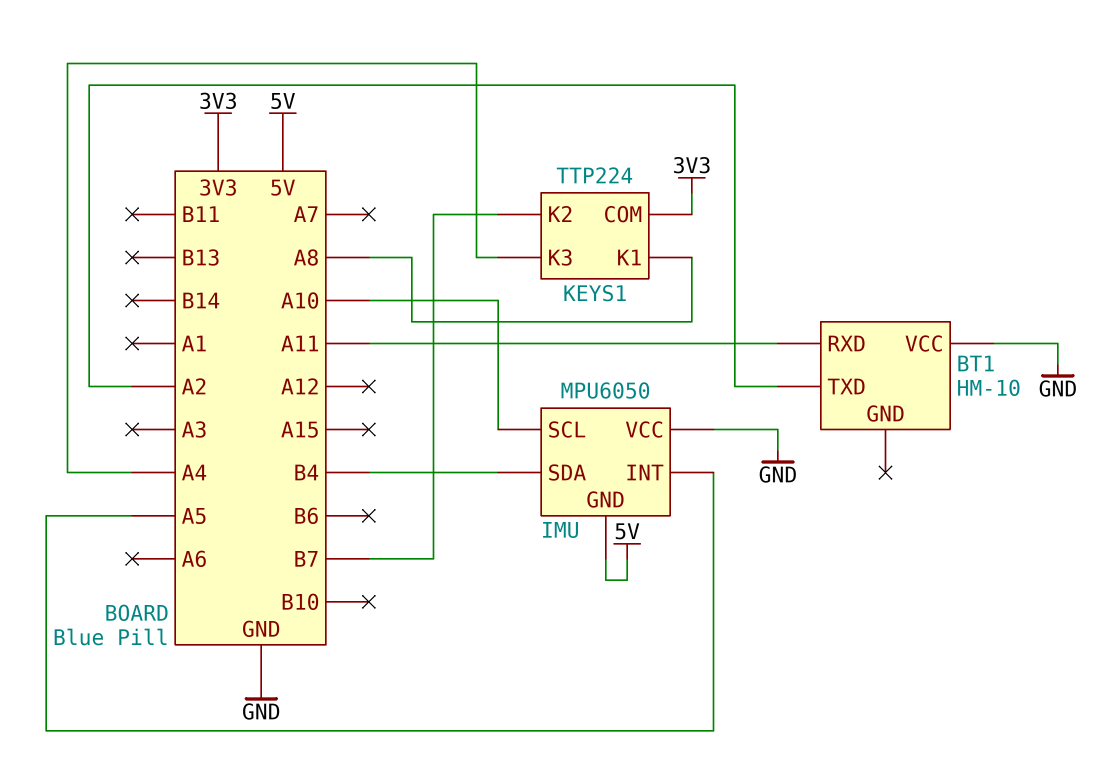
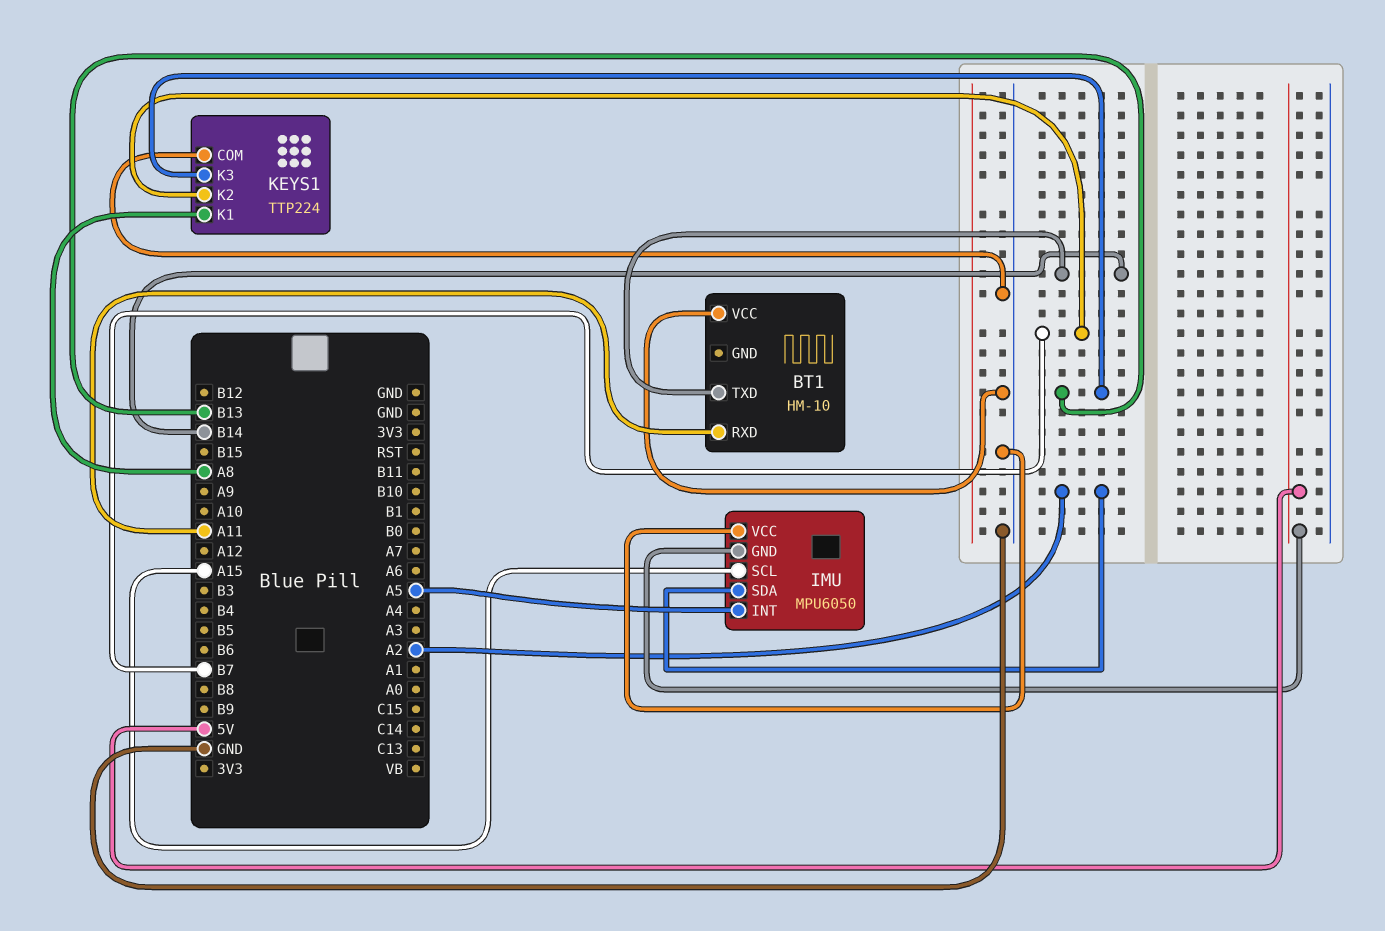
BT1 pin TXD: A2 -> B14
IMU pin SCL: A10 -> A15
IMU pin SDA: B4 -> A2
KEYS1 pin COM: 3V3 -> GND
KEYS1 pin K3: A4 -> B13

